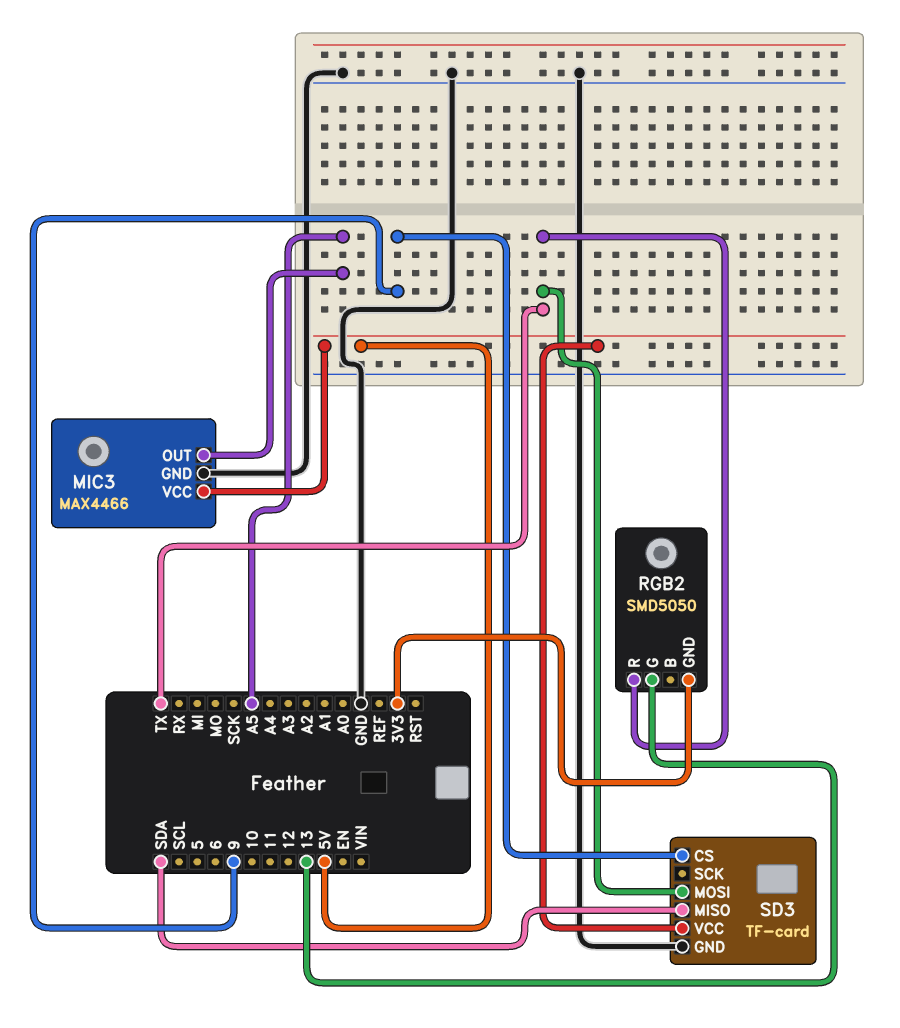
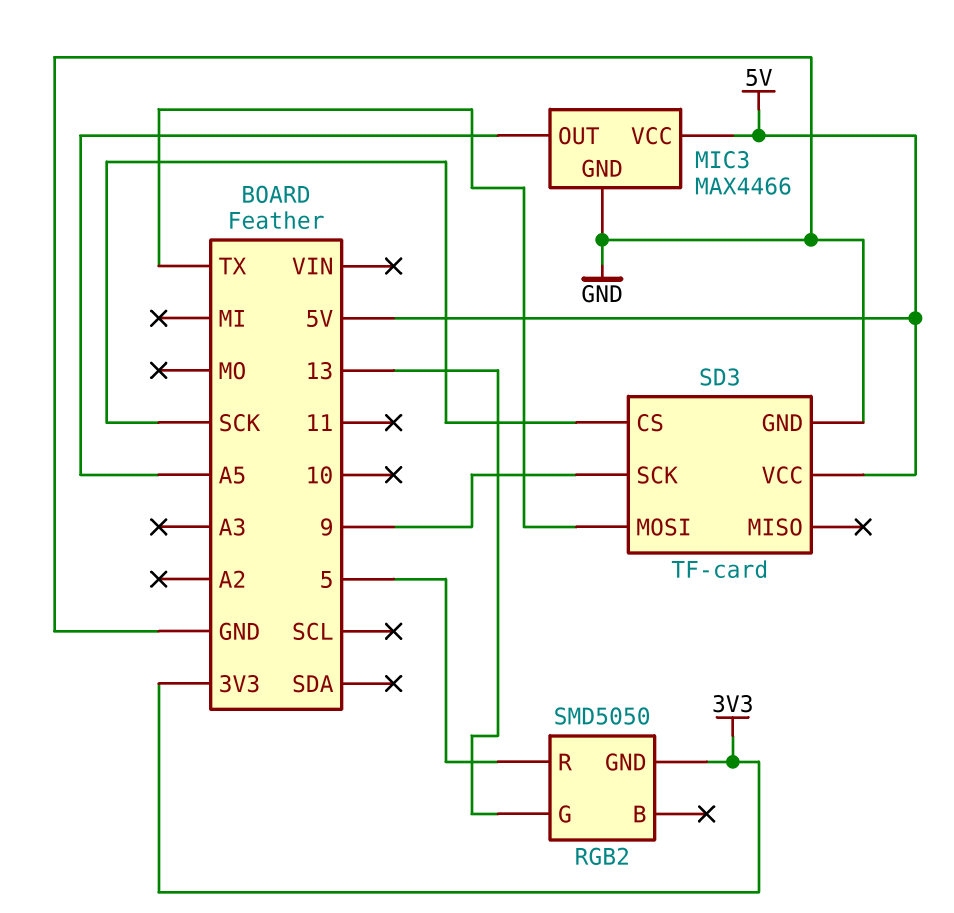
RGB2 pin R: TX -> 5
SD3 pin CS: 9 -> SCK
SD3 pin MISO: SDA -> none
SD3 pin SCK: none -> 9

